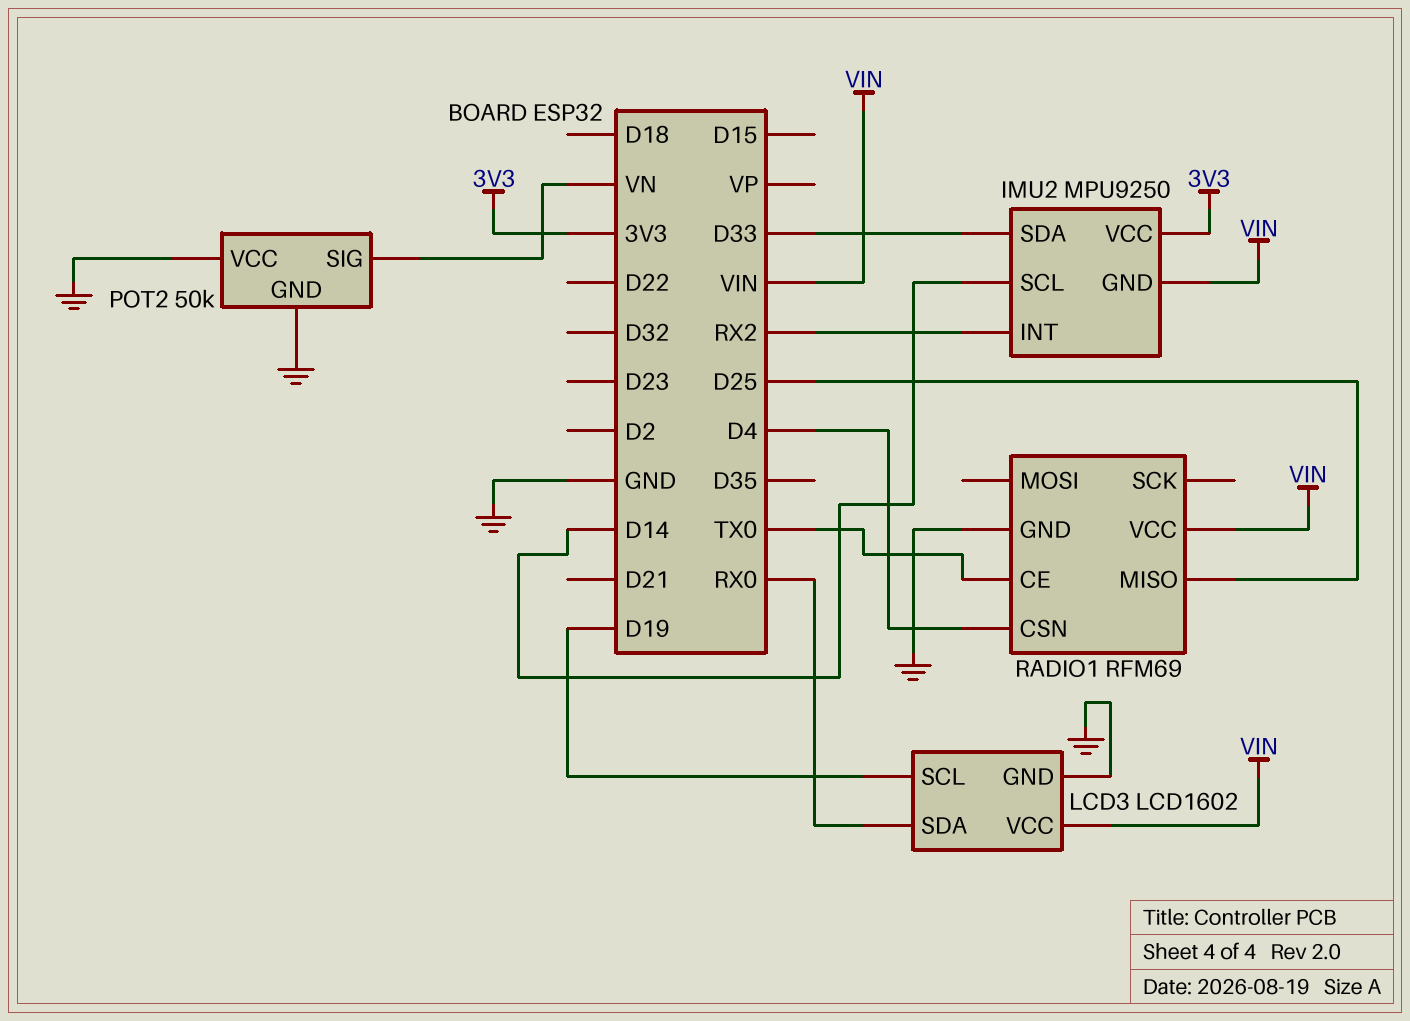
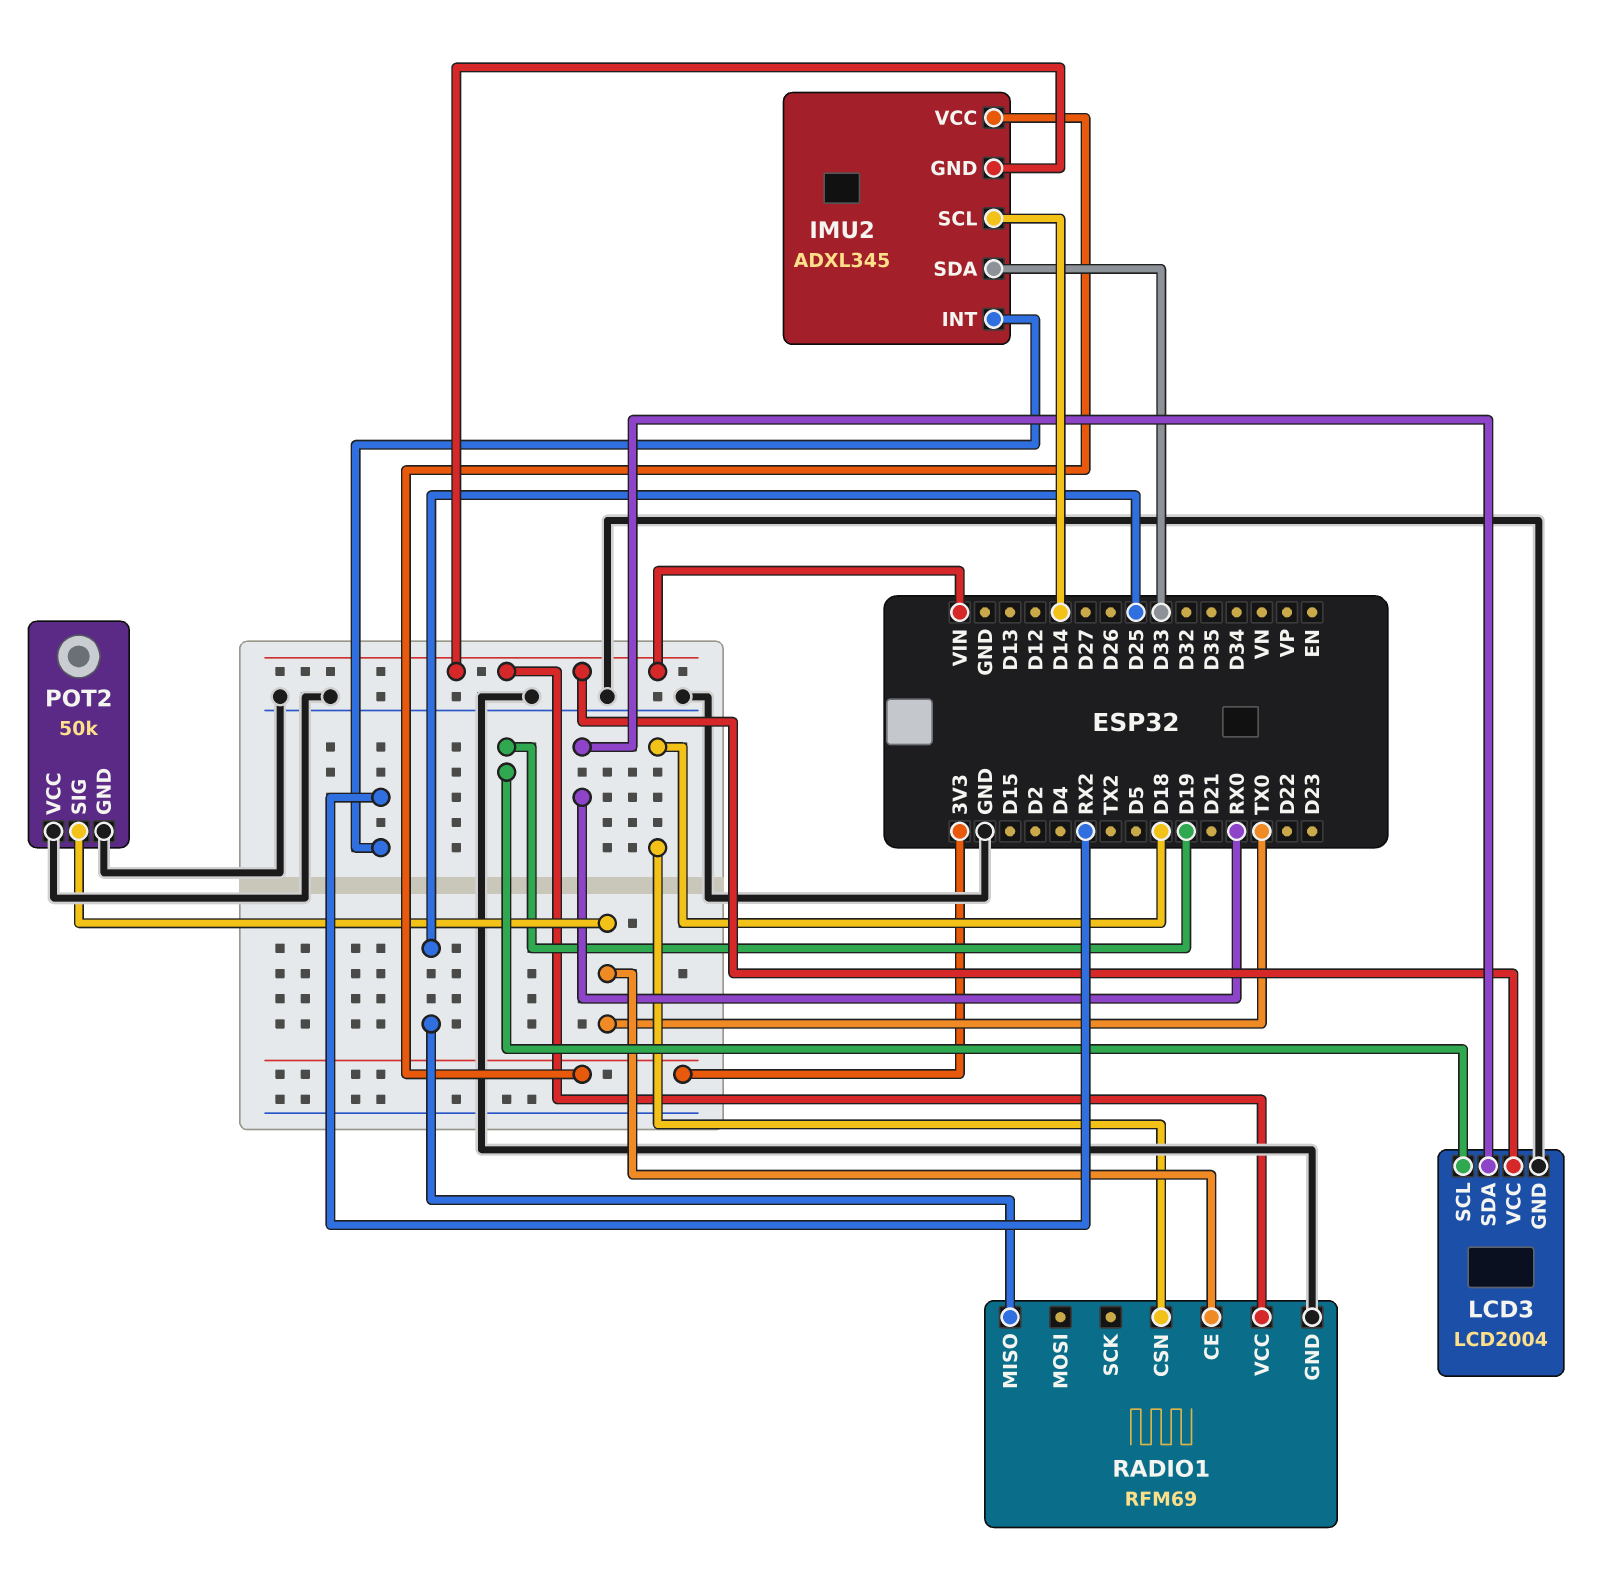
IMU2: MPU9250 -> ADXL345
LCD3: LCD1602 -> LCD2004
POT2 pin SIG: VN -> TX0
RADIO1 pin CSN: D4 -> D18

